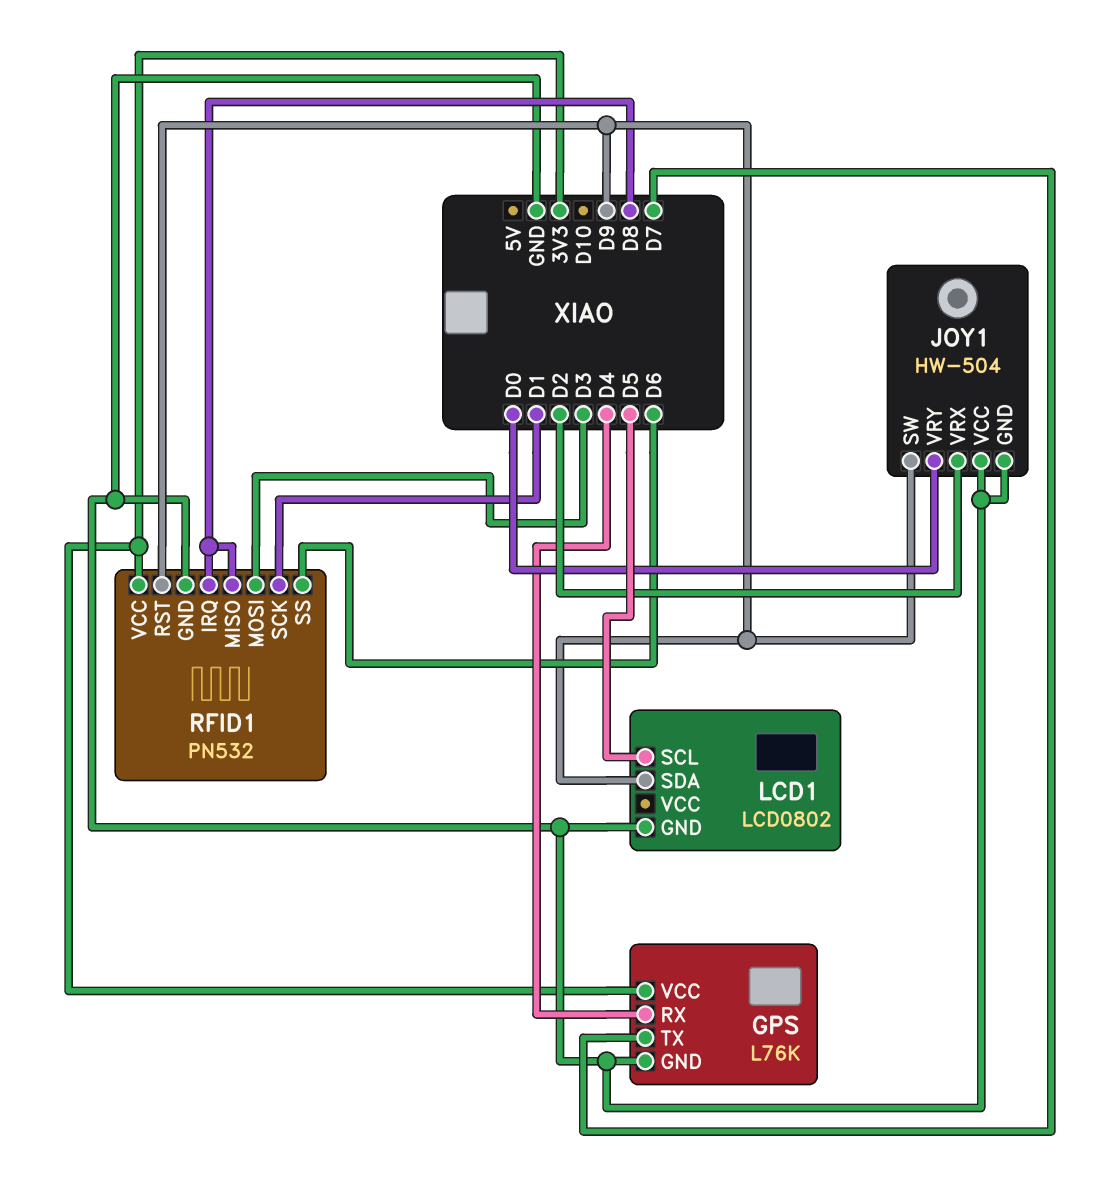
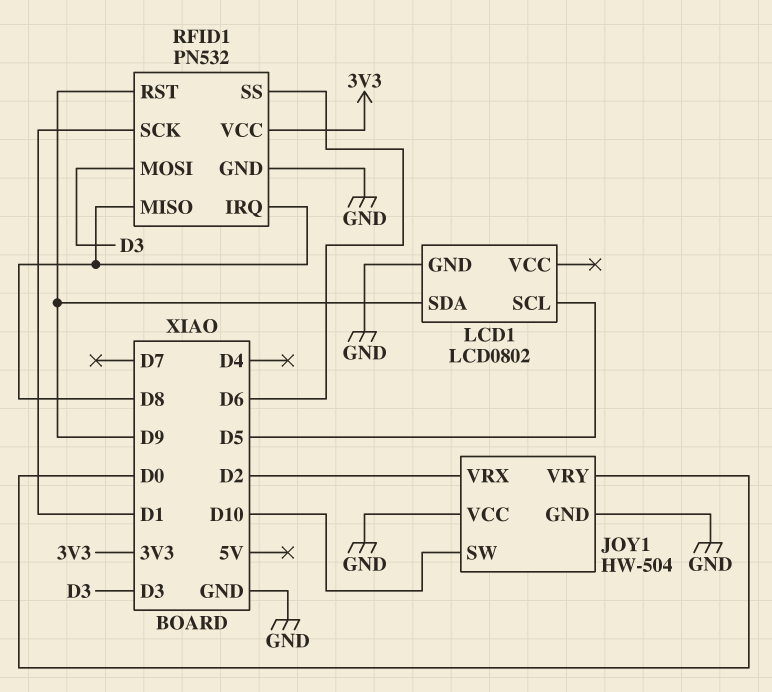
GPS: L76K -> none
GPS pin GND: GND -> none
GPS pin RX: D4 -> none
GPS pin TX: D7 -> none
GPS pin VCC: 3V3 -> none
JOY1 pin SW: D9 -> D10

